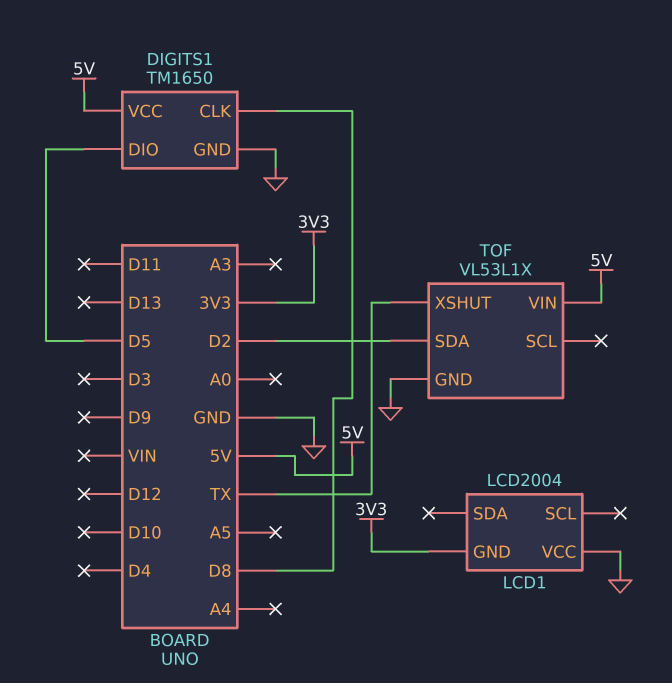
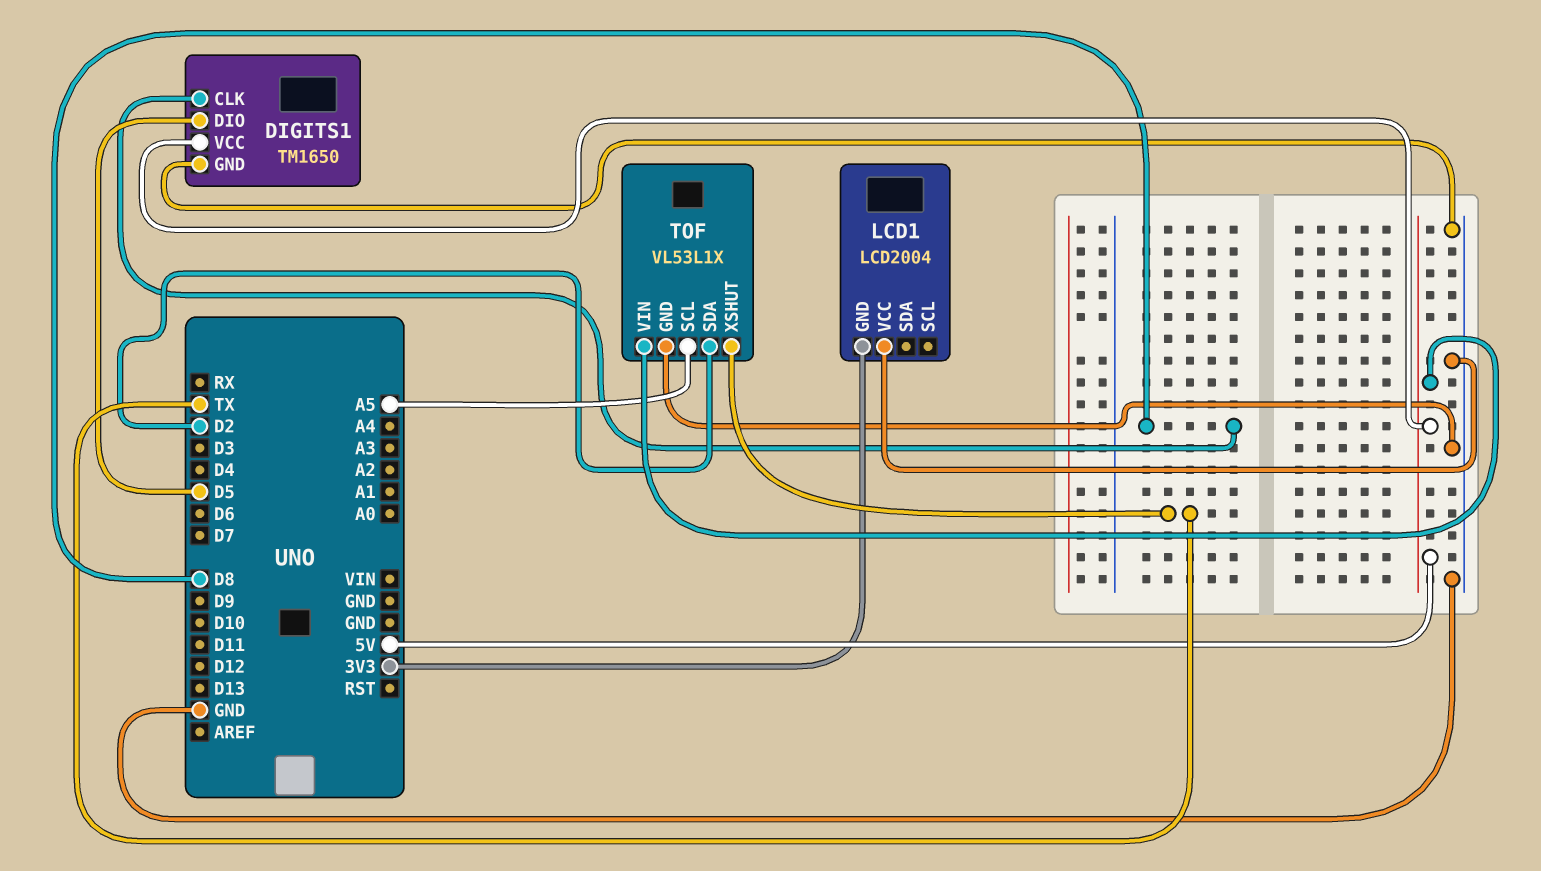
TOF pin SCL: none -> A5

